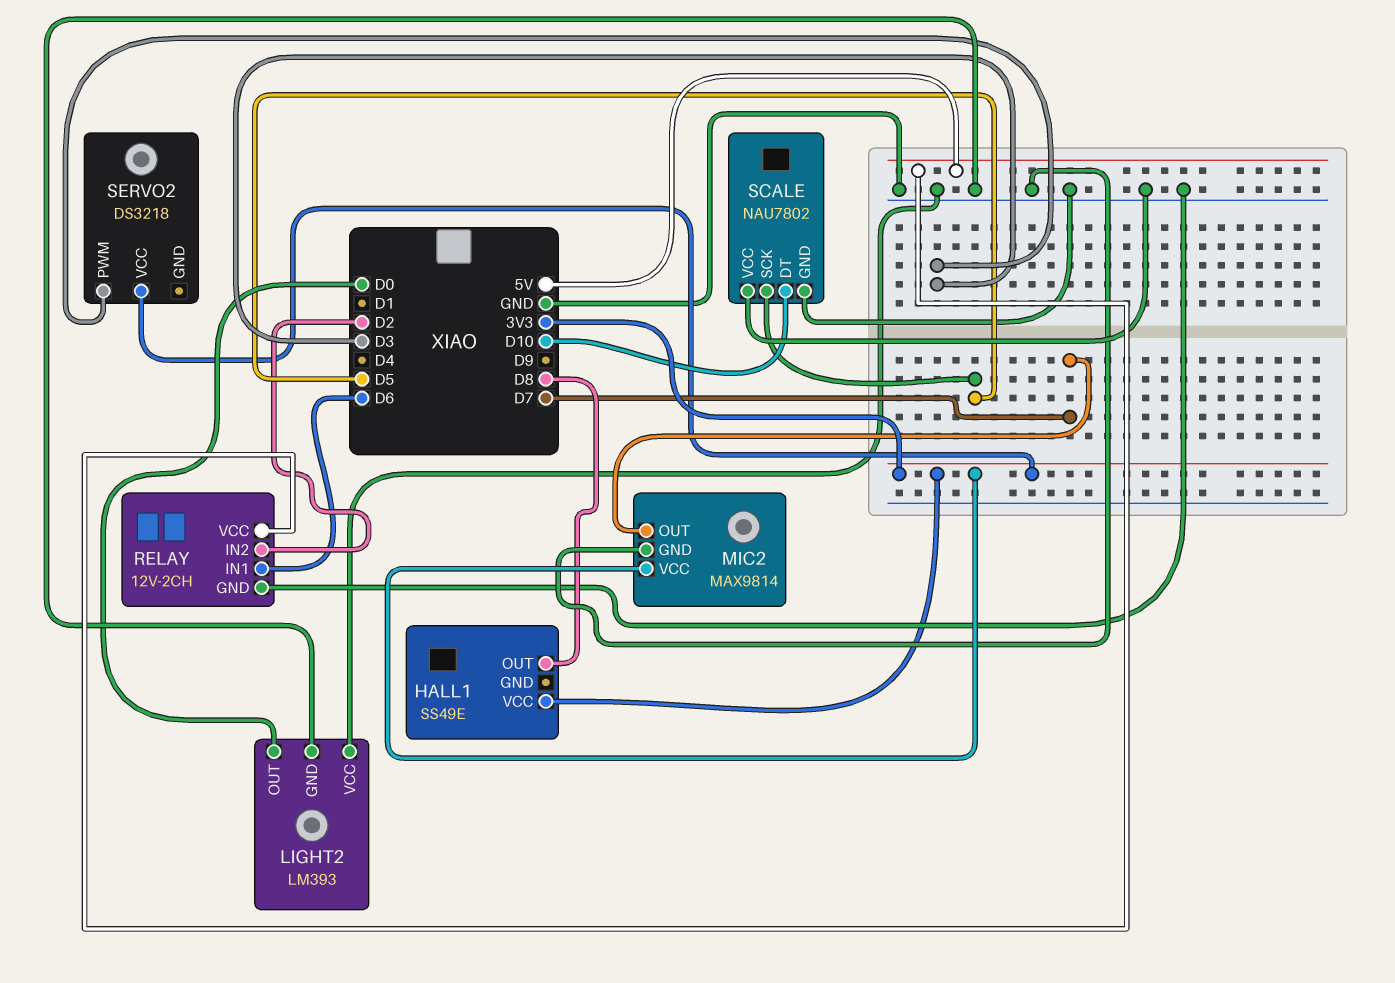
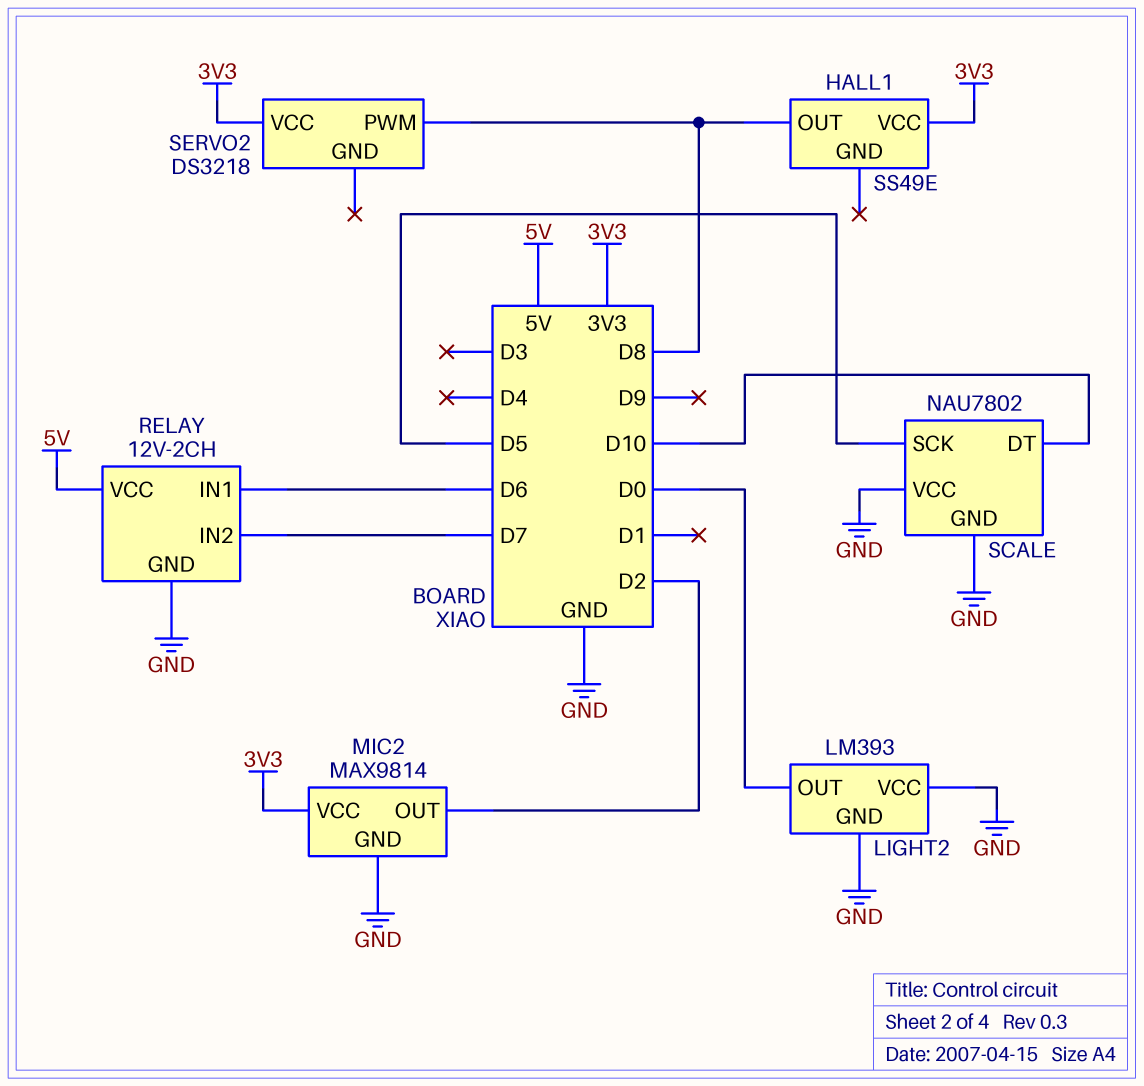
MIC2 pin OUT: D7 -> D2
RELAY pin IN2: D2 -> D7
SERVO2 pin PWM: D3 -> D8

